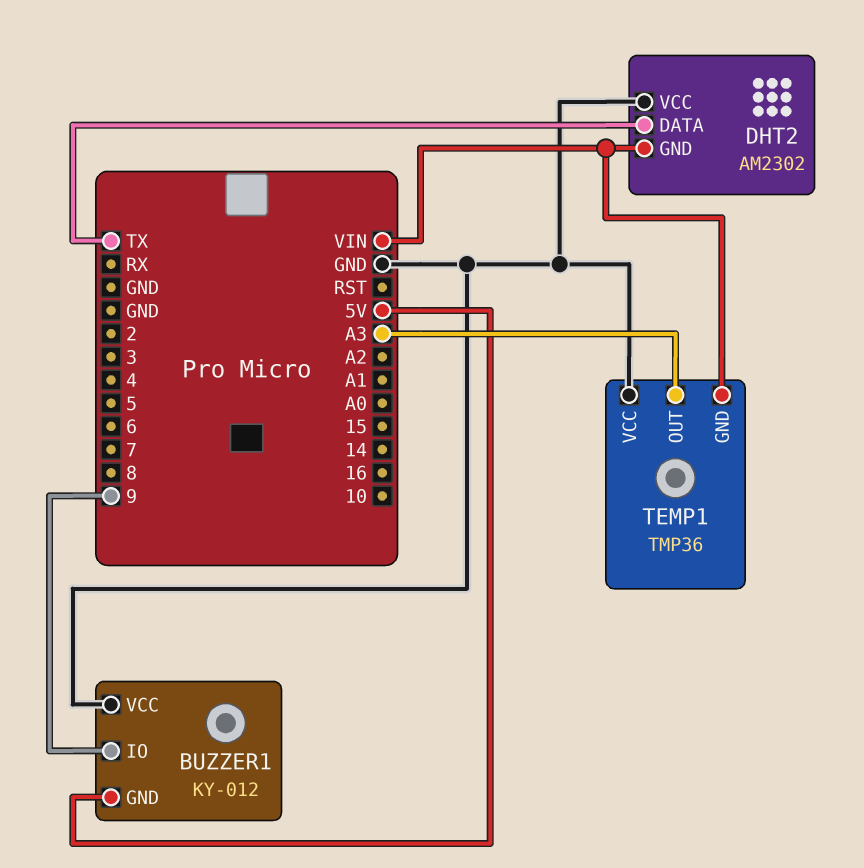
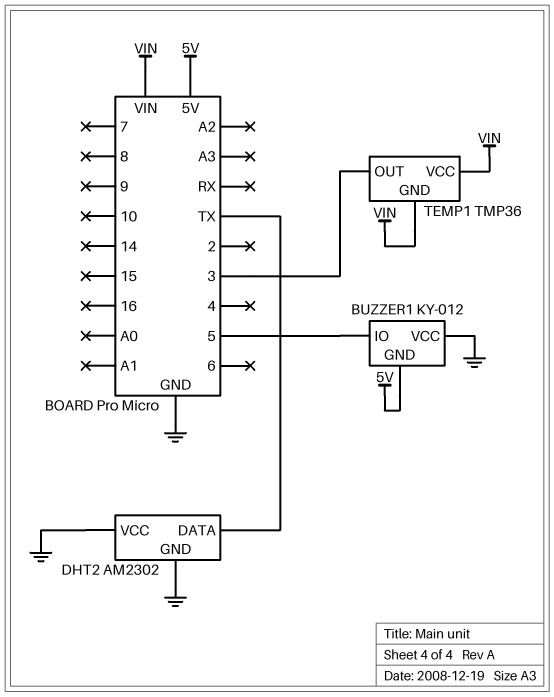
BUZZER1 pin IO: 9 -> 5
DHT2 pin GND: VIN -> GND
TEMP1 pin OUT: A3 -> 3
TEMP1 pin VCC: GND -> VIN

